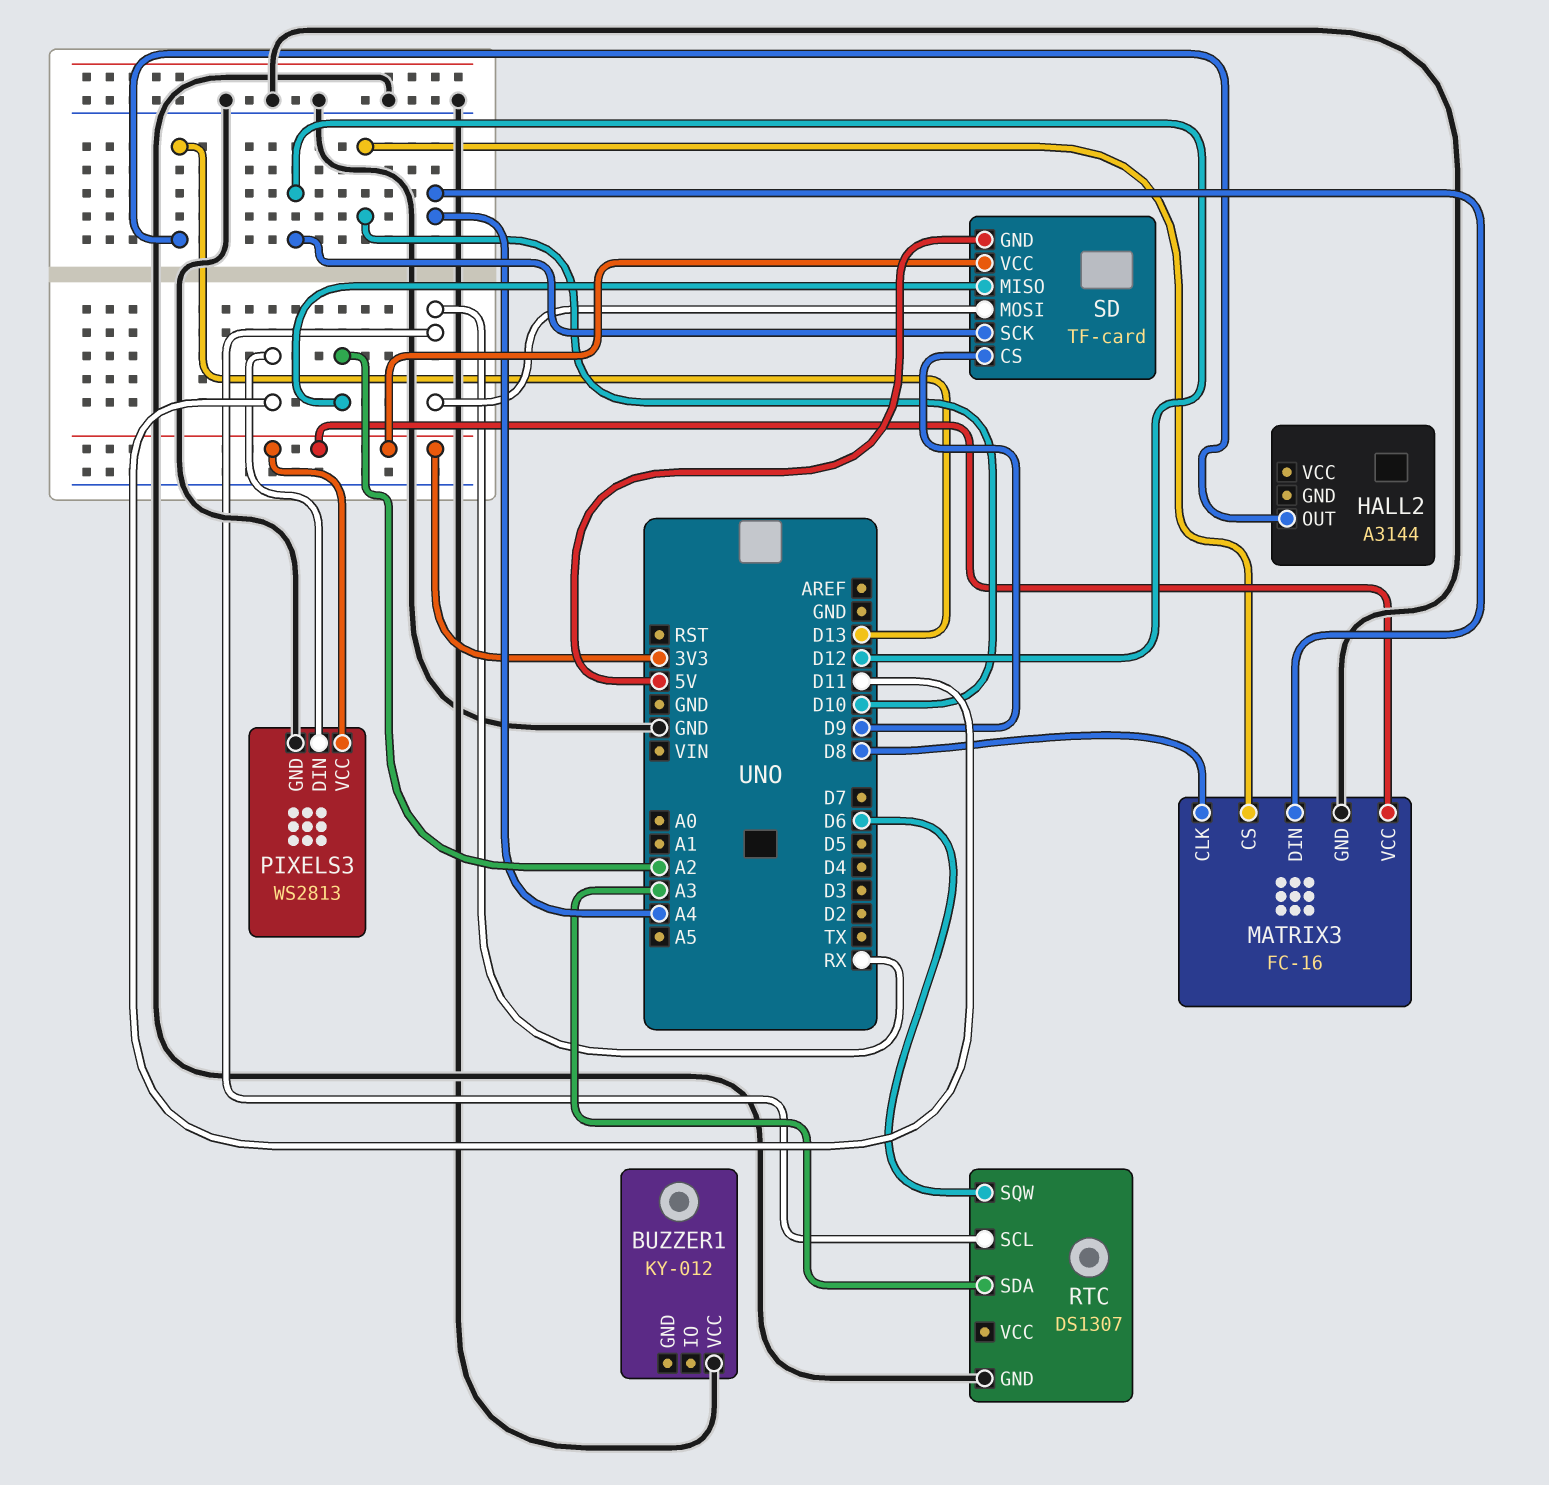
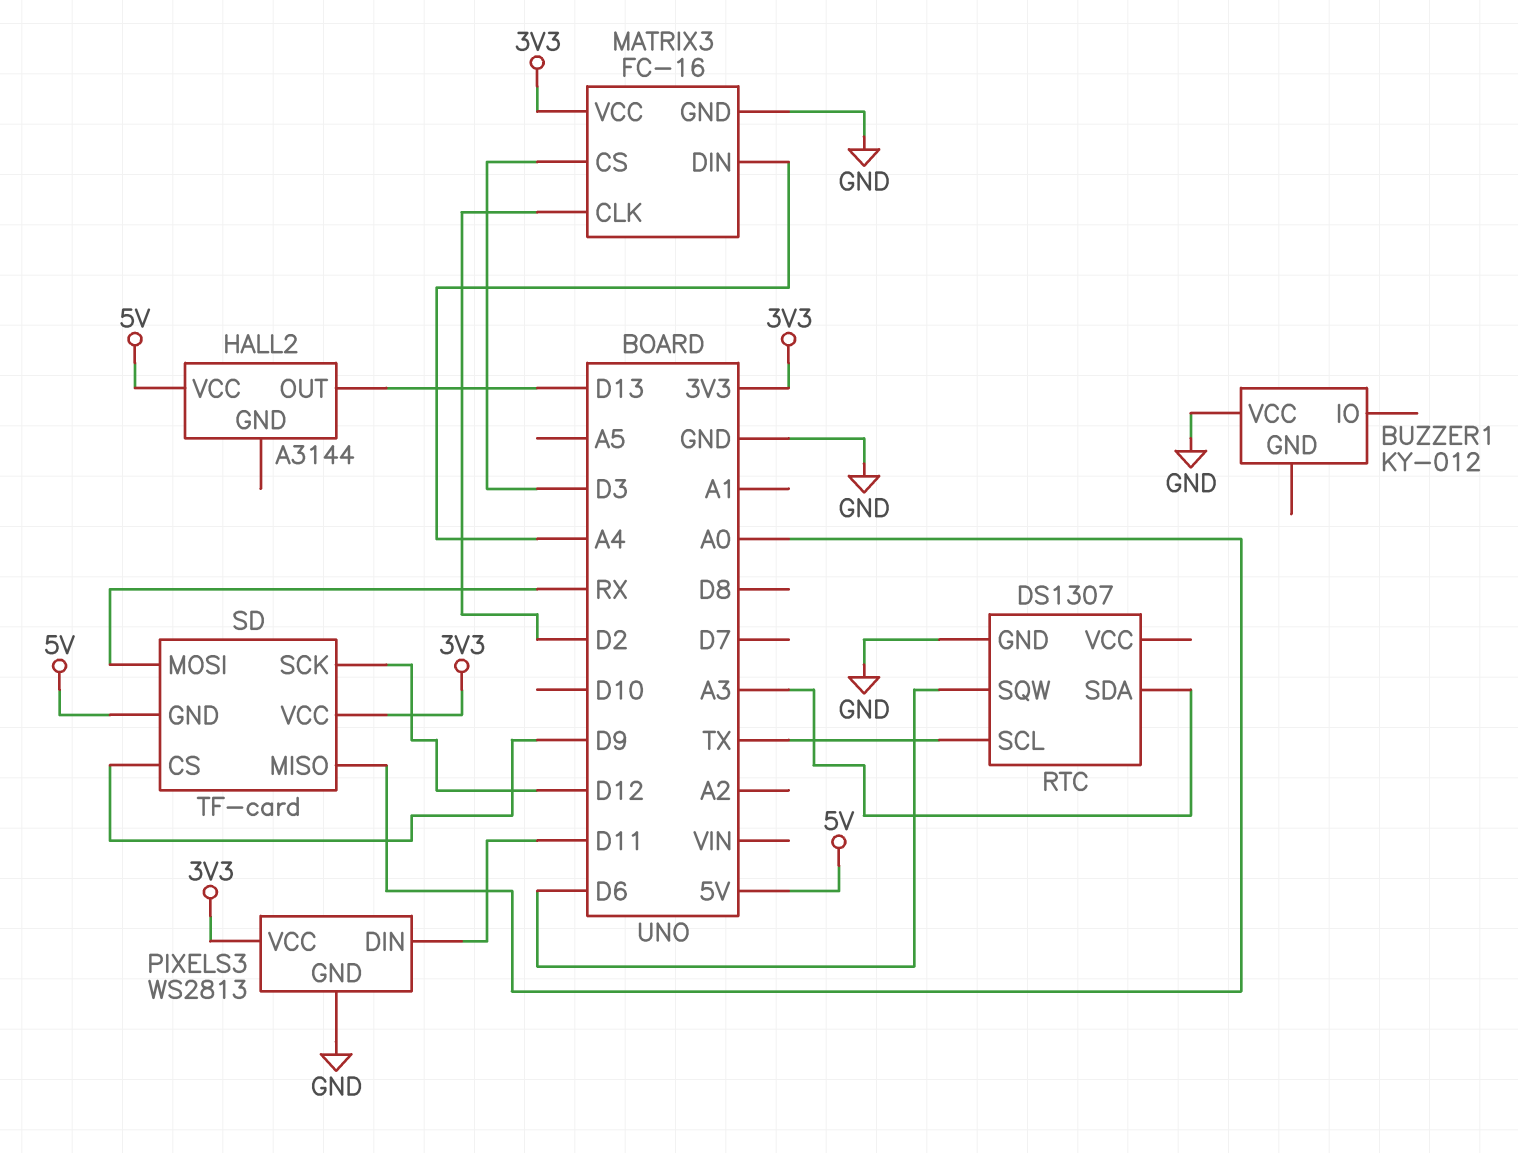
HALL2 pin VCC: none -> 5V
MATRIX3 pin CLK: D8 -> D2
MATRIX3 pin CS: D10 -> D3
RTC pin SCL: RX -> TX
SD pin MISO: A2 -> A0

